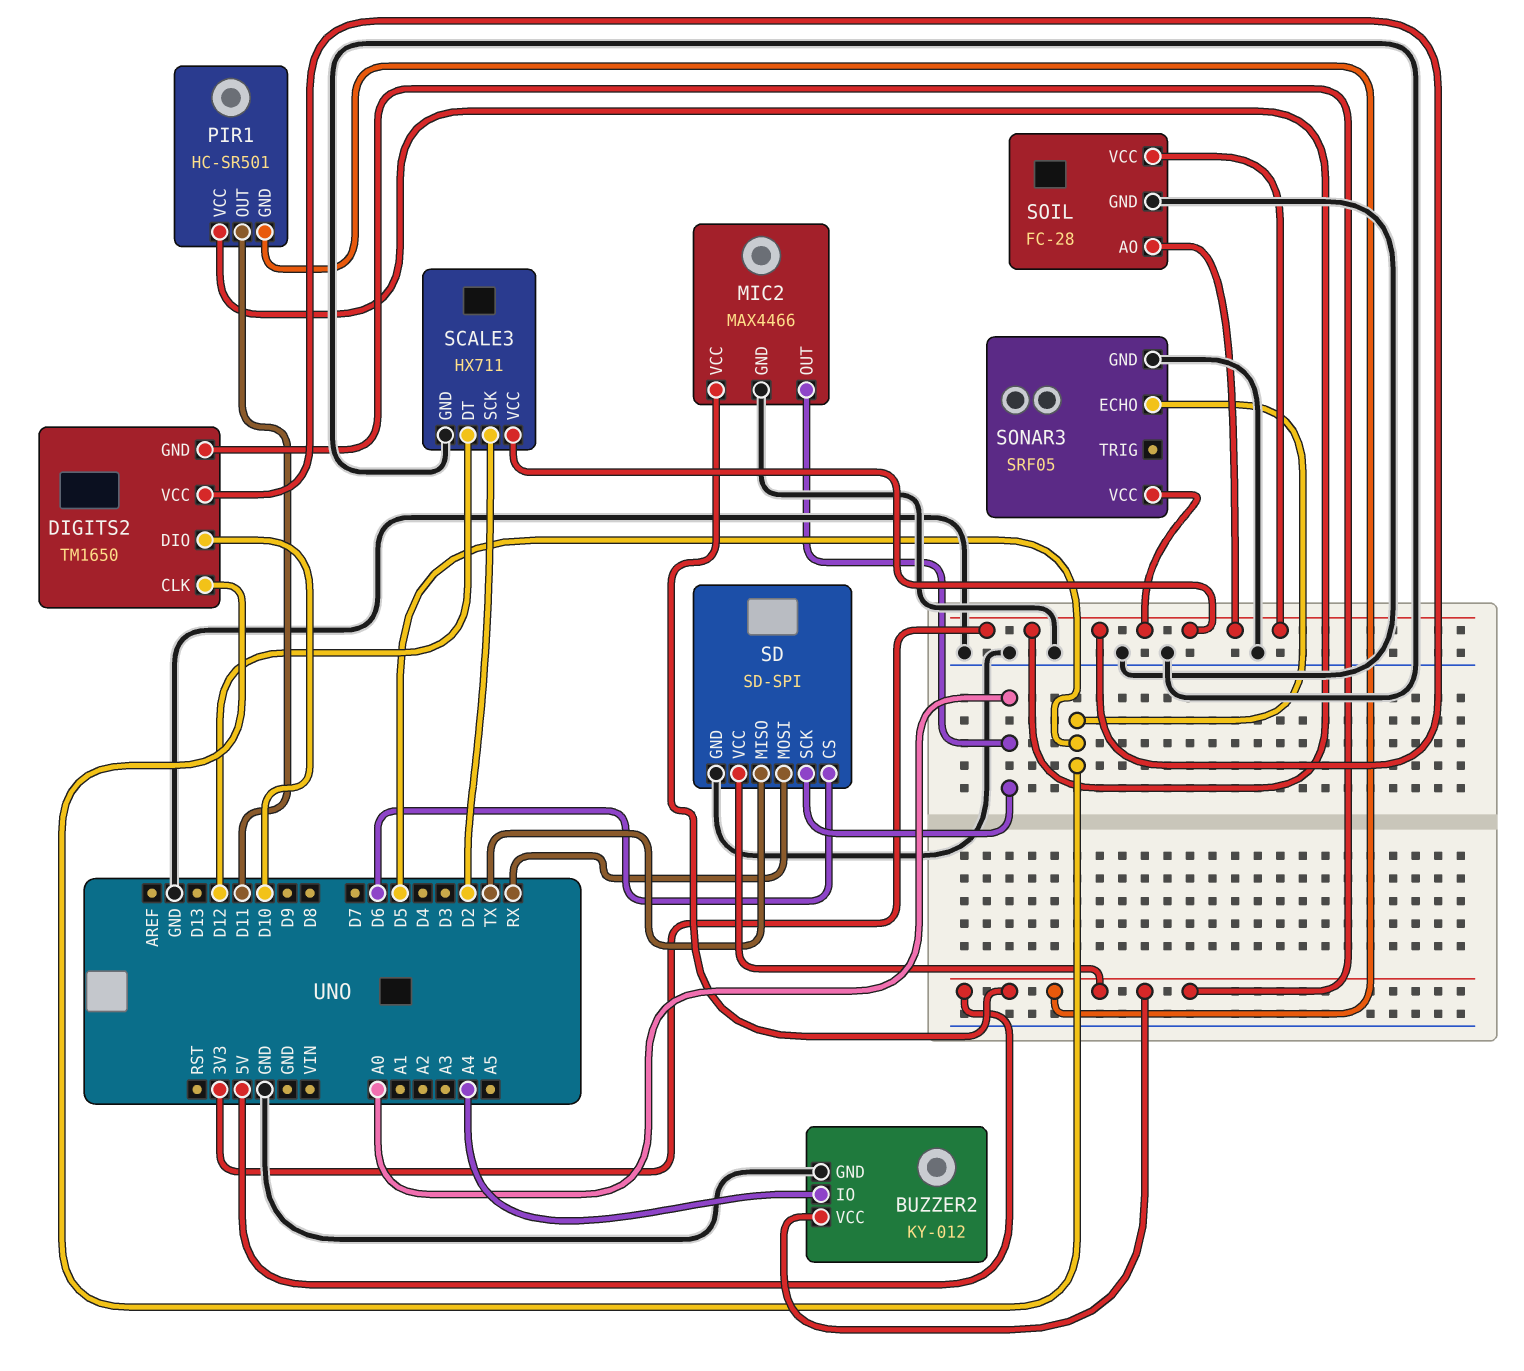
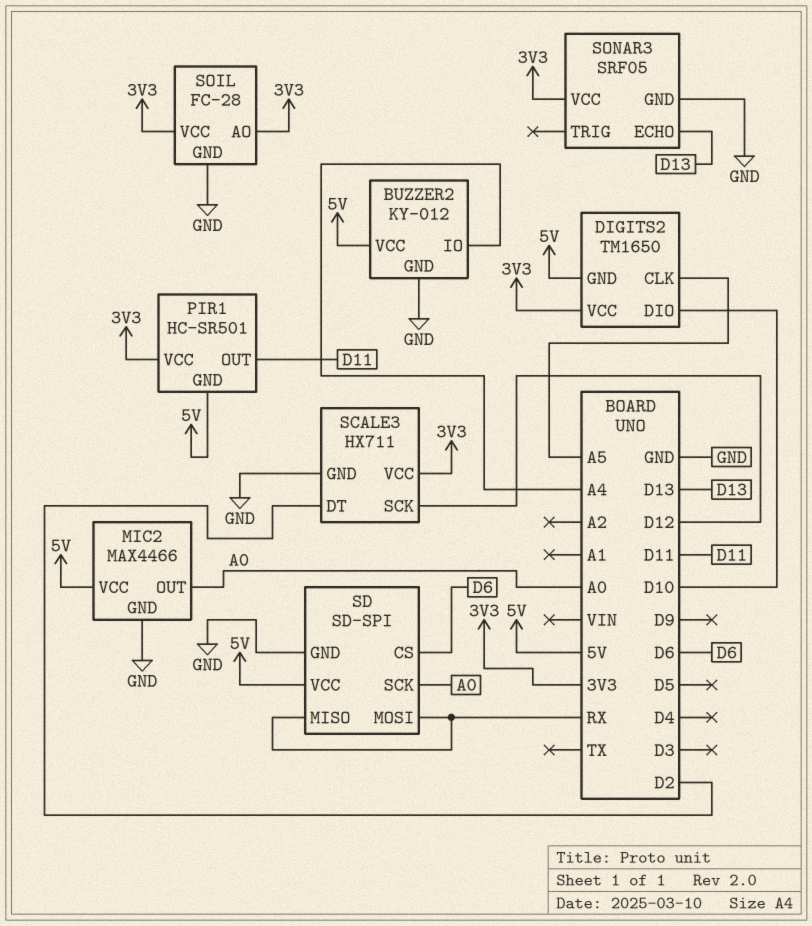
DIGITS2 pin CLK: D5 -> A5
SCALE3 pin DT: D12 -> D2
SCALE3 pin SCK: D2 -> D12
SD pin MISO: TX -> RX
SONAR3 pin ECHO: D5 -> D13

